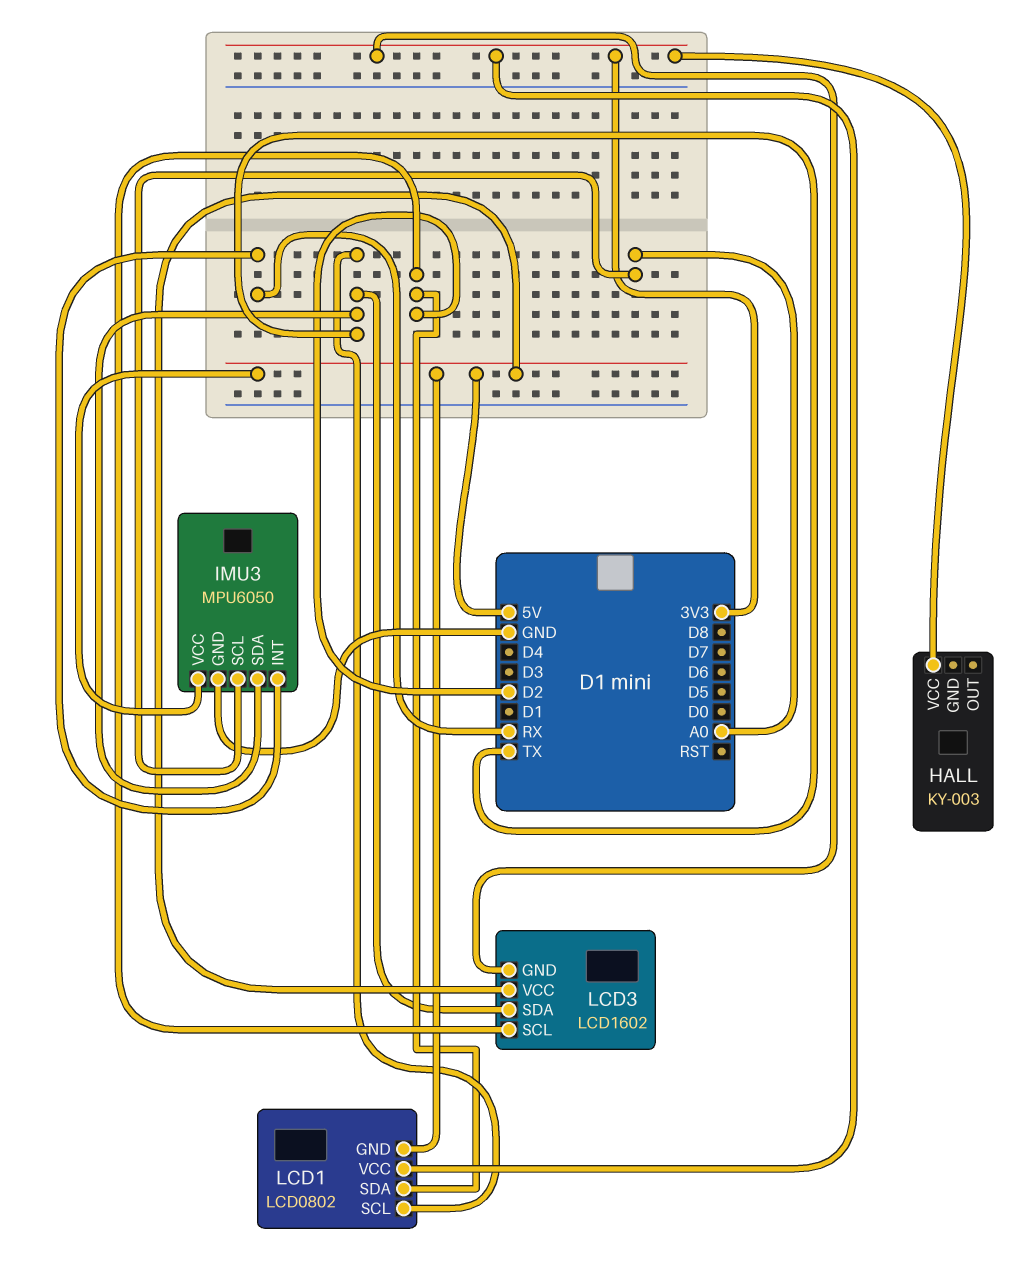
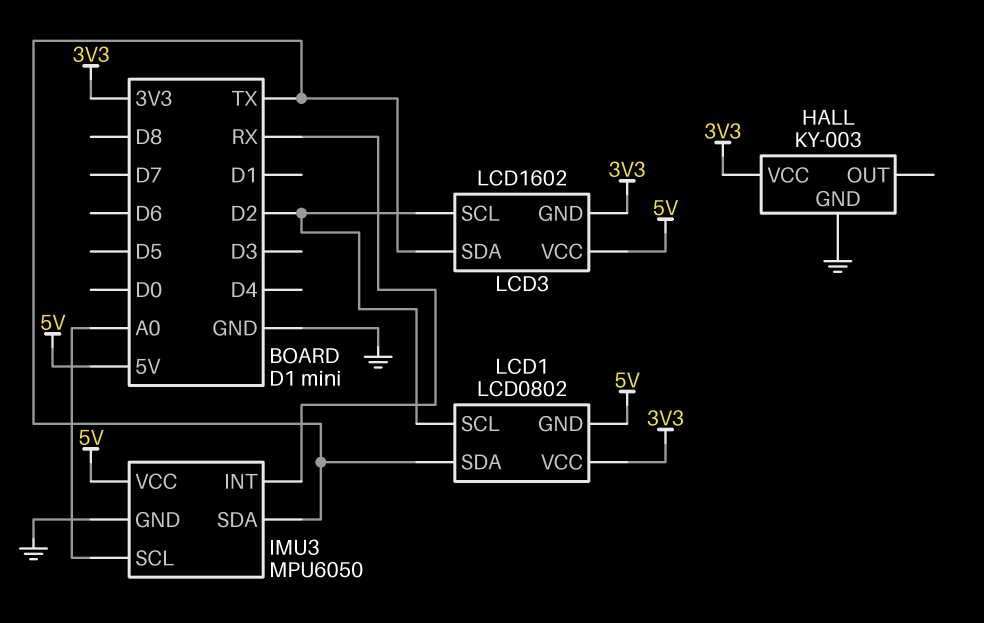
HALL pin GND: none -> GND
LCD1 pin SCL: TX -> D2
LCD1 pin SDA: D2 -> TX

